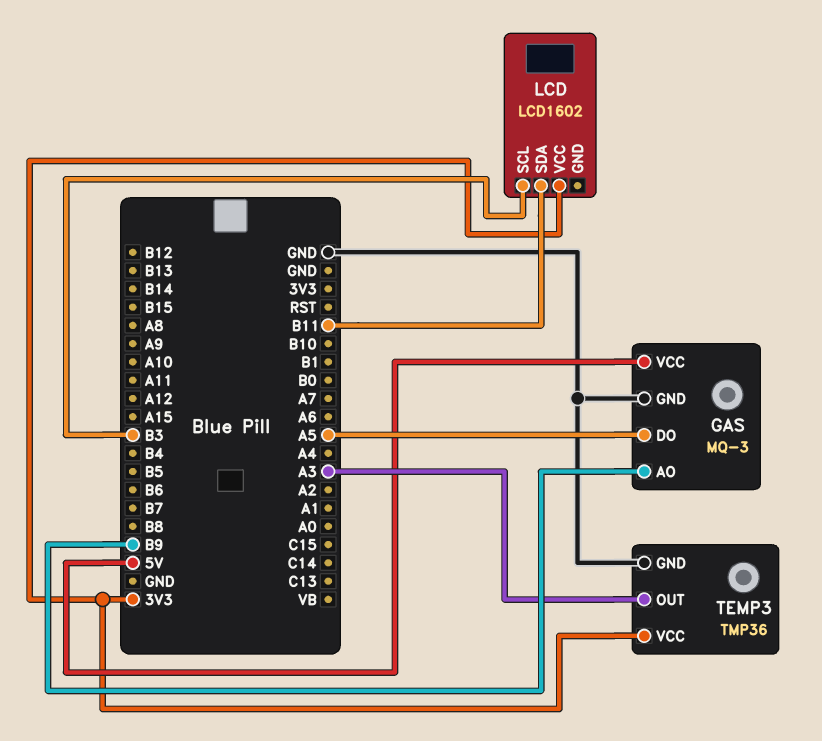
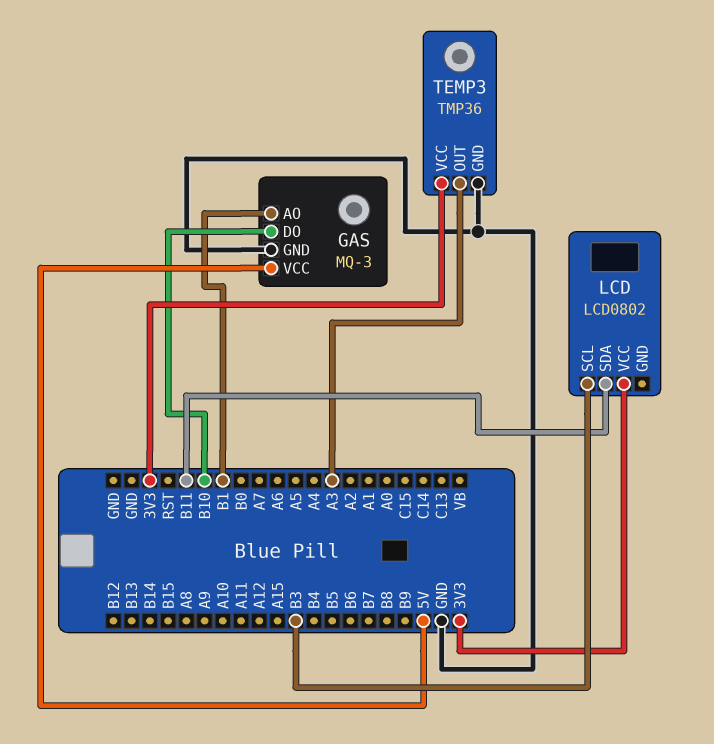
GAS pin AO: B9 -> B1
GAS pin DO: A5 -> B10
LCD: LCD1602 -> LCD0802

